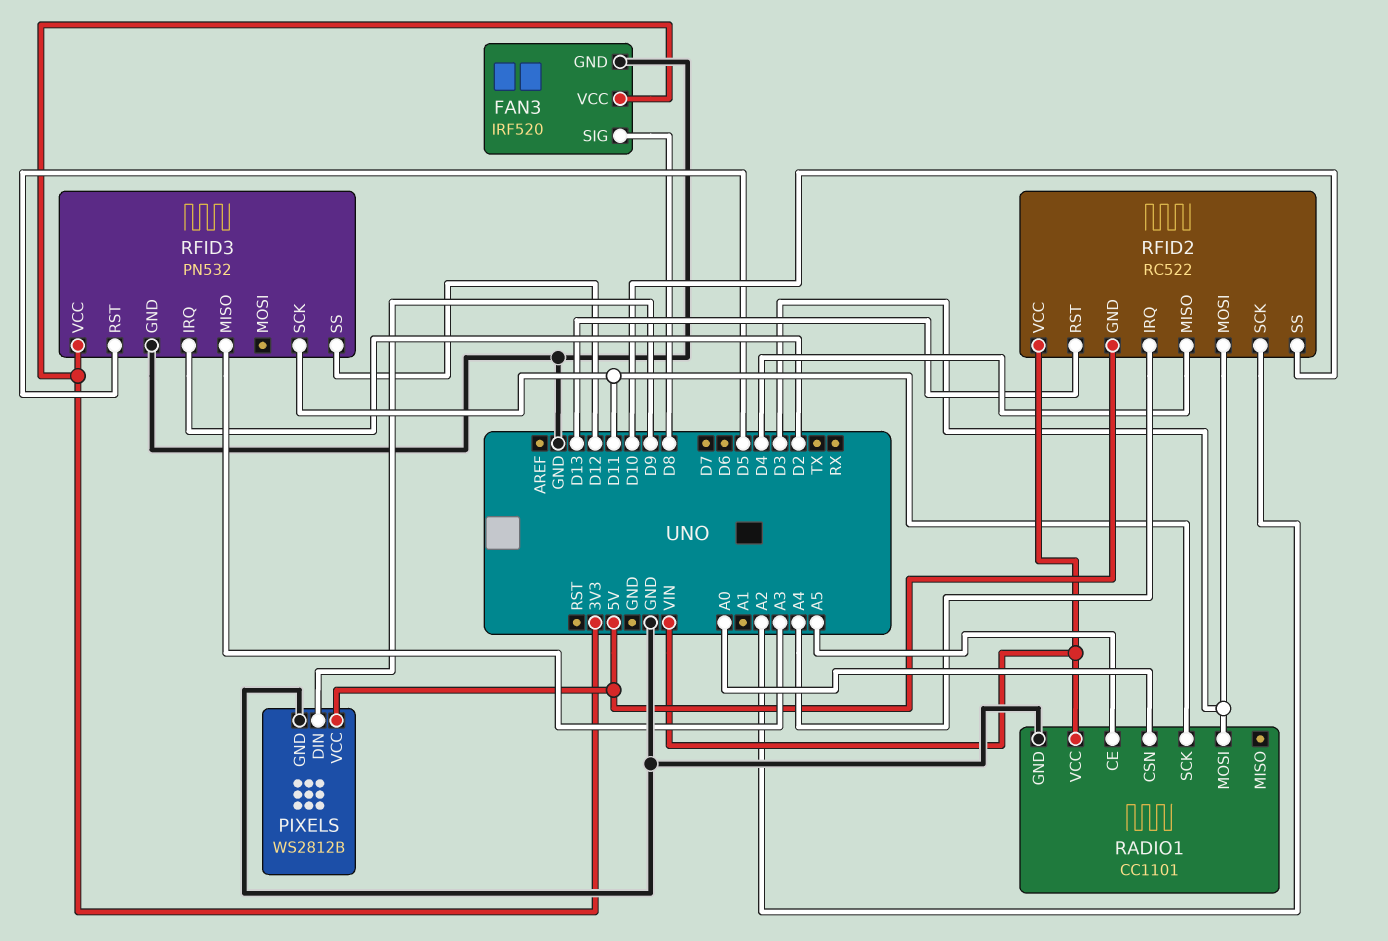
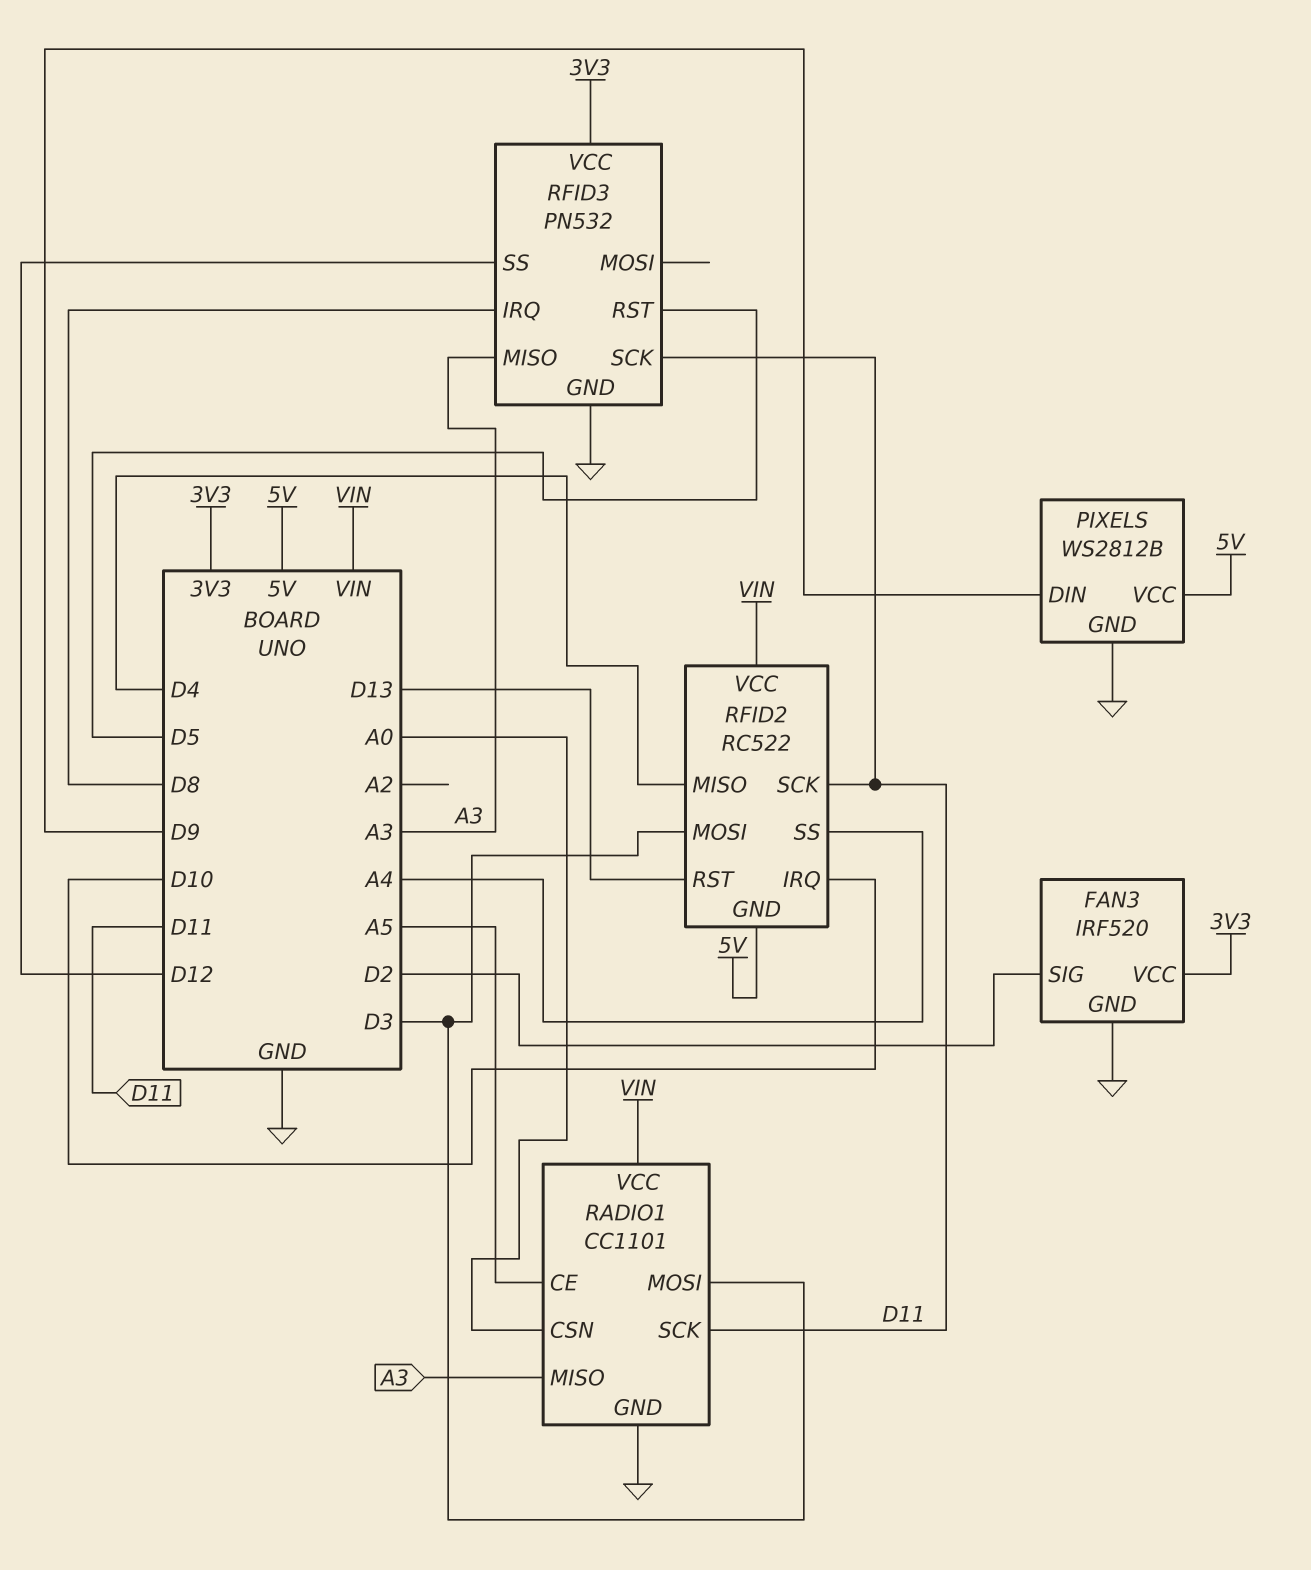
FAN3 pin SIG: D8 -> D2
RADIO1 pin MISO: none -> A3
RFID2 pin IRQ: A4 -> D10
RFID2 pin SCK: A2 -> D11
RFID2 pin SS: D10 -> A4
RFID3 pin IRQ: D2 -> D8

